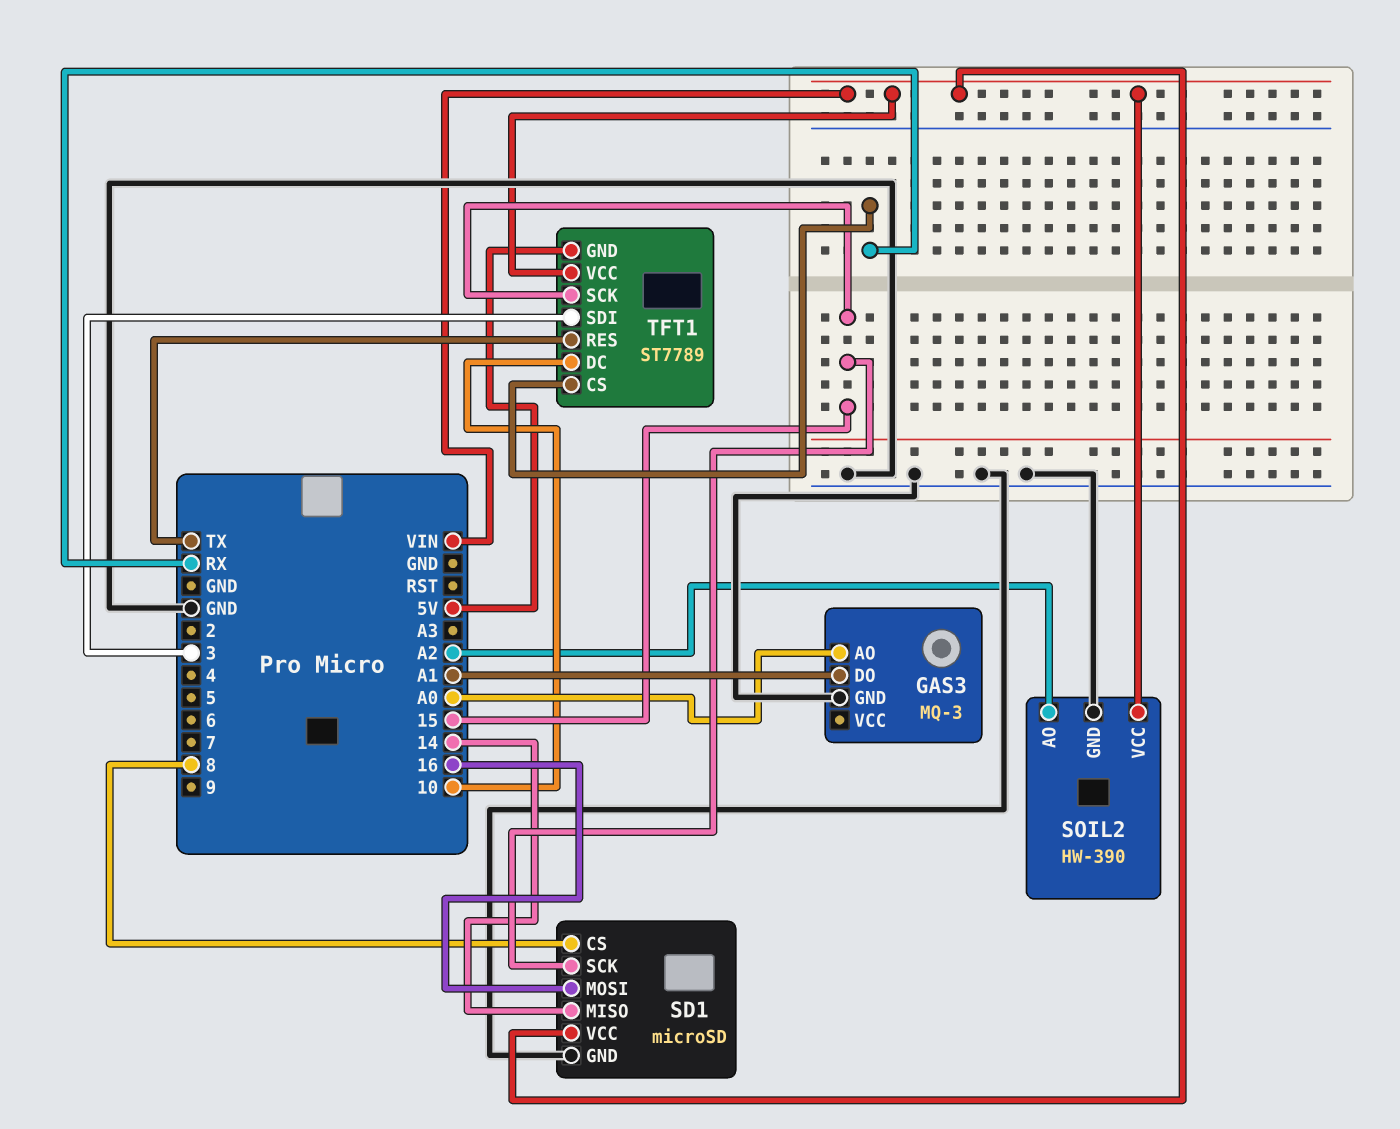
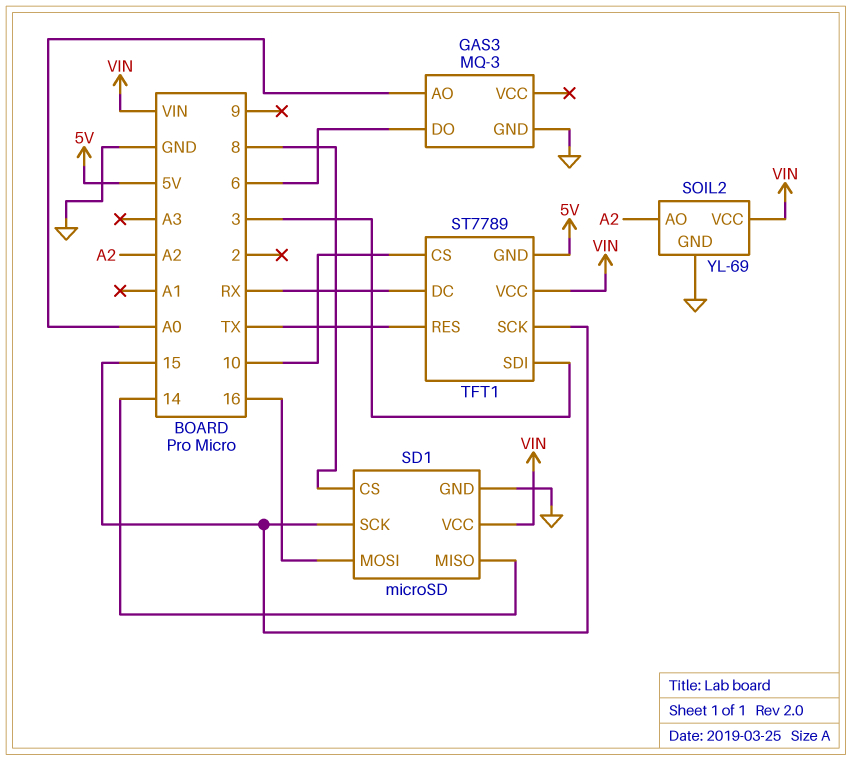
GAS3 pin DO: A1 -> 6
SOIL2: HW-390 -> YL-69
TFT1 pin CS: RX -> 10
TFT1 pin DC: 10 -> RX

